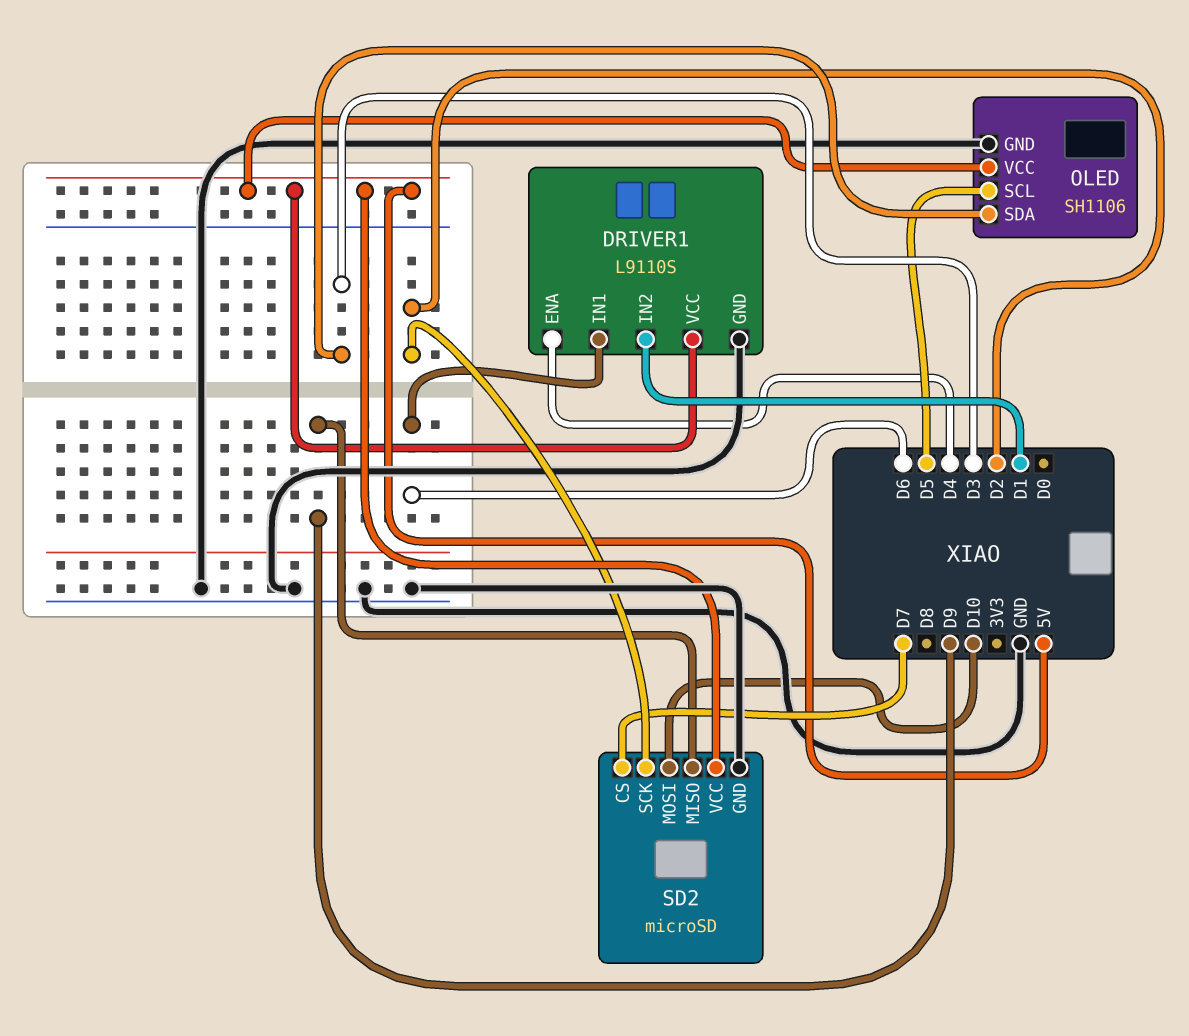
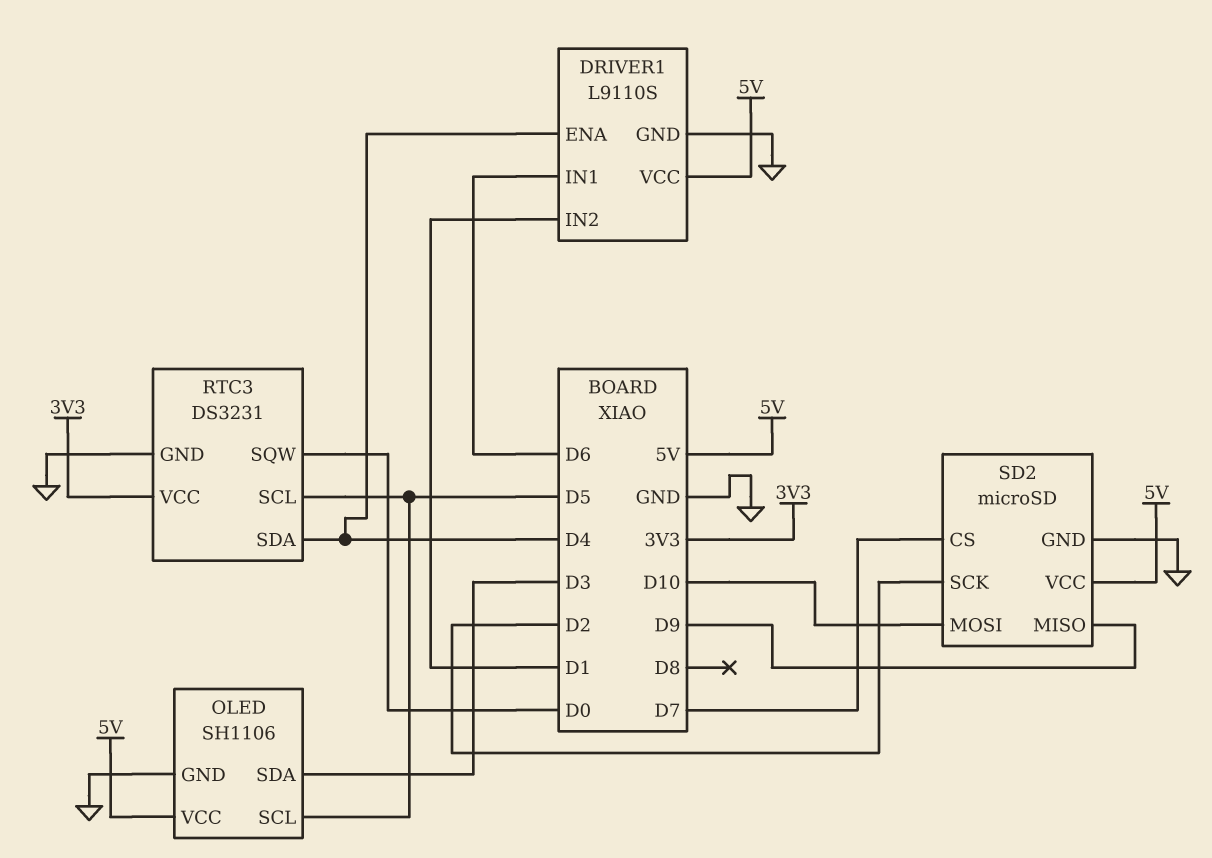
RTC3: none -> DS3231
RTC3 pin GND: none -> GND
RTC3 pin SCL: none -> D5
RTC3 pin SDA: none -> D4
RTC3 pin SQW: none -> D0
RTC3 pin VCC: none -> 3V3

